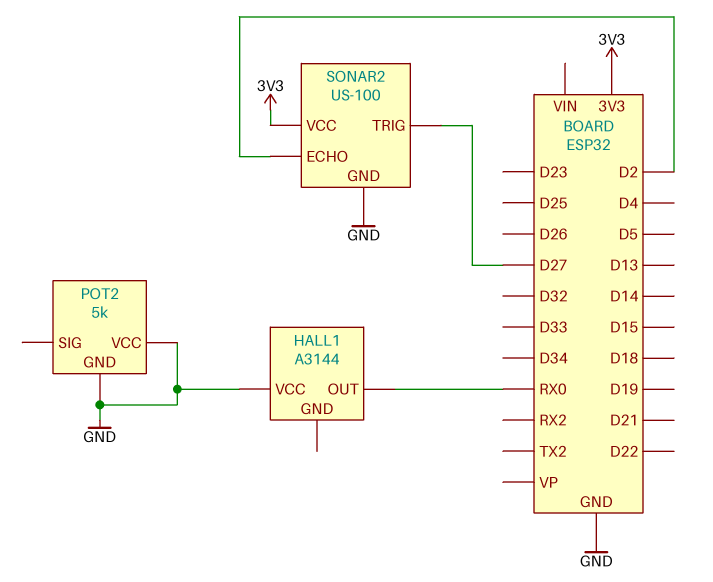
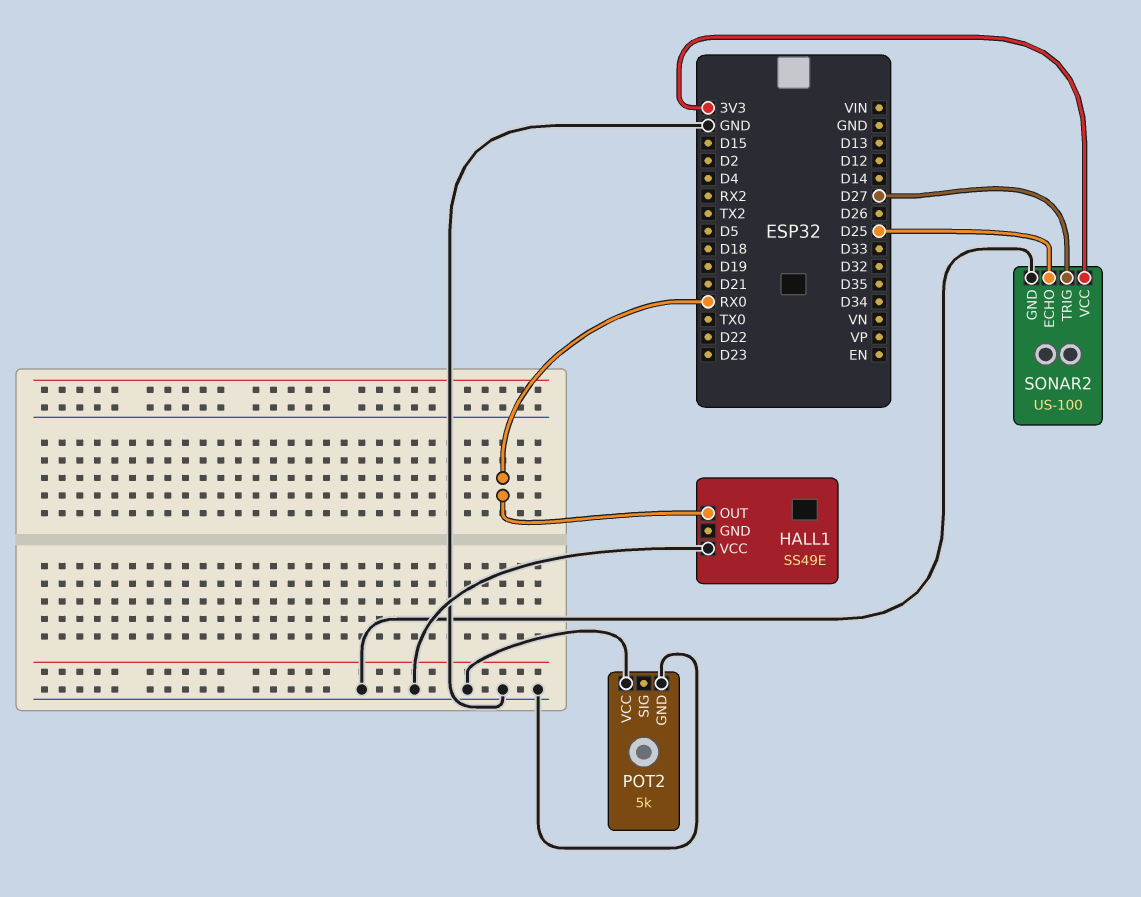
HALL1: A3144 -> SS49E
SONAR2 pin ECHO: D2 -> D25

